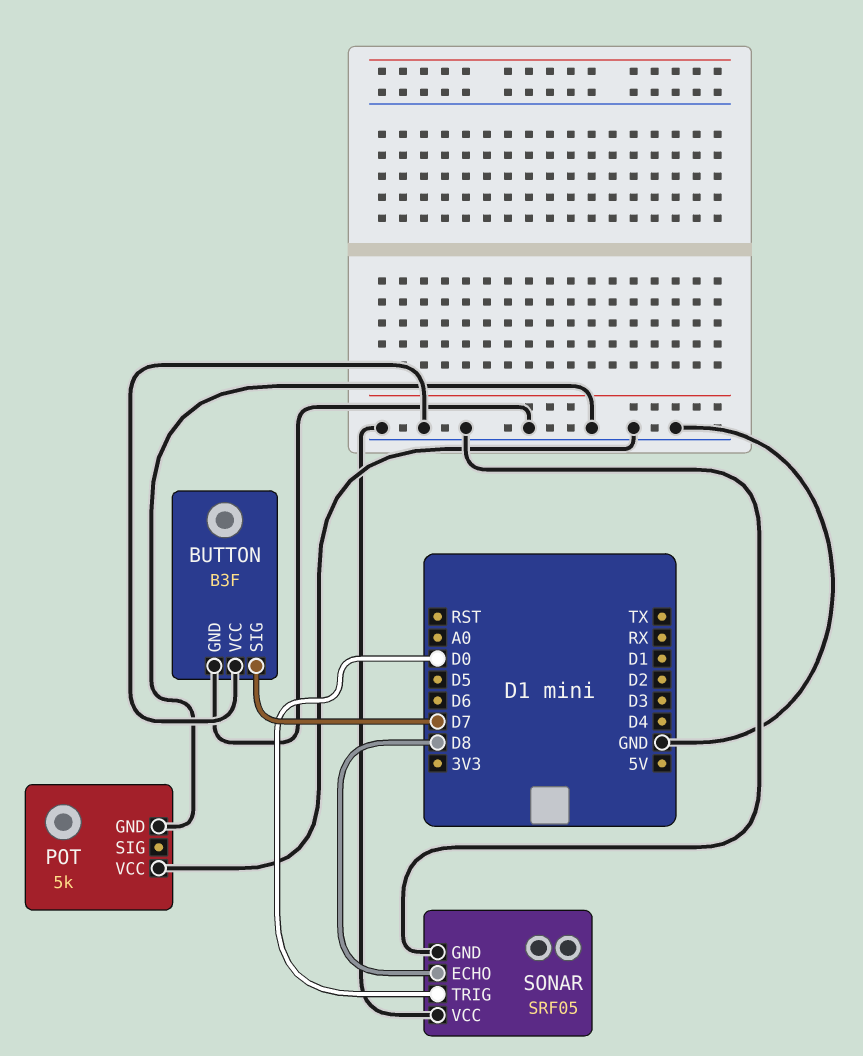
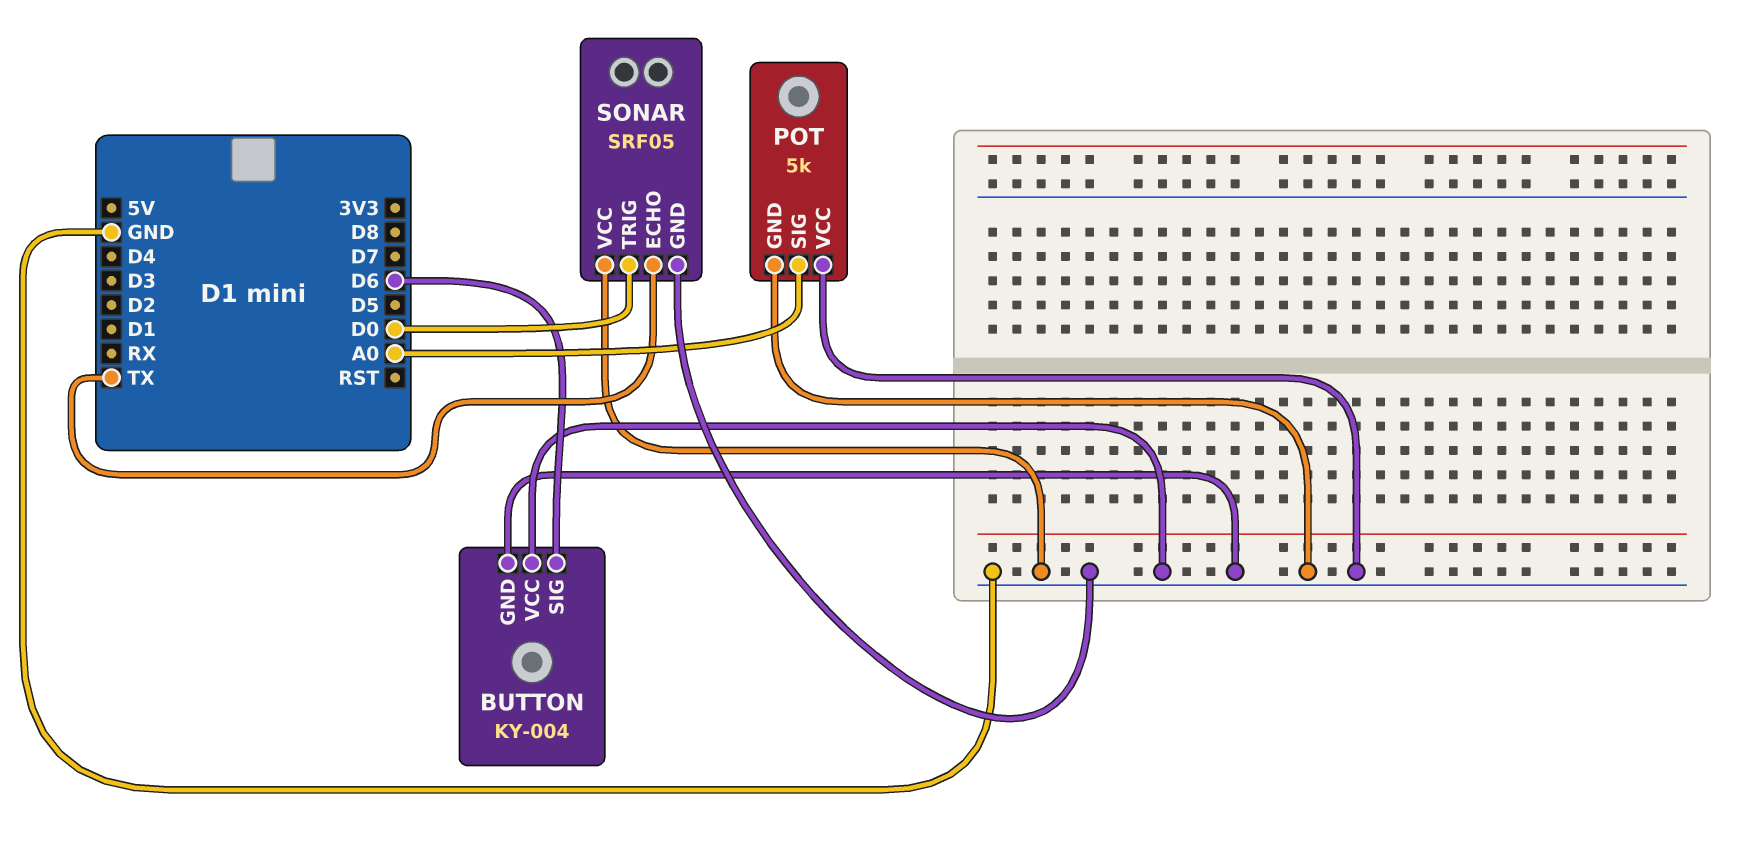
BUTTON: B3F -> KY-004
BUTTON pin SIG: D7 -> D6
POT pin SIG: none -> A0
SONAR pin ECHO: D8 -> TX

